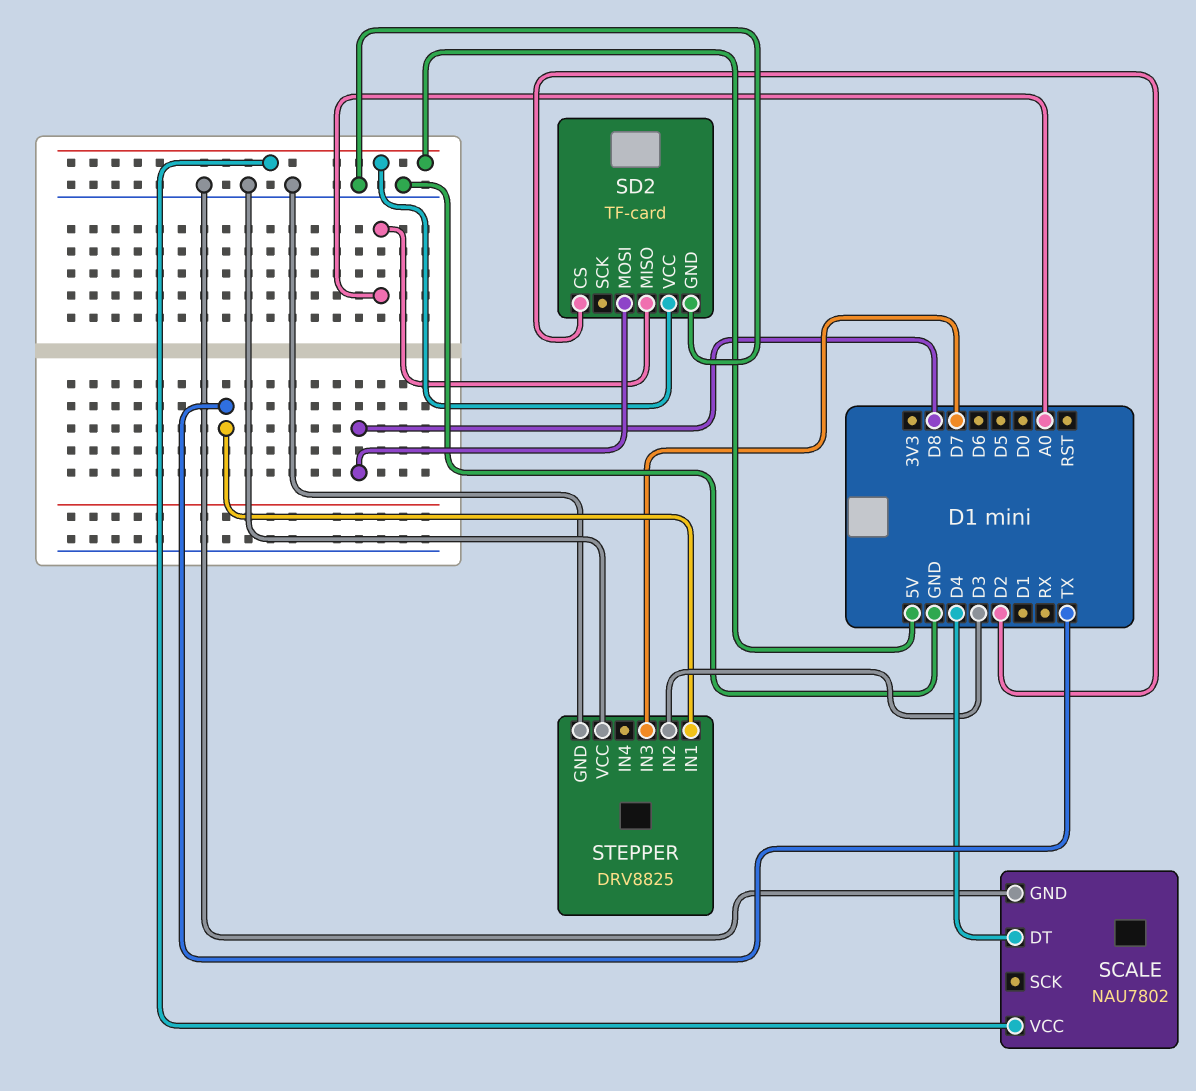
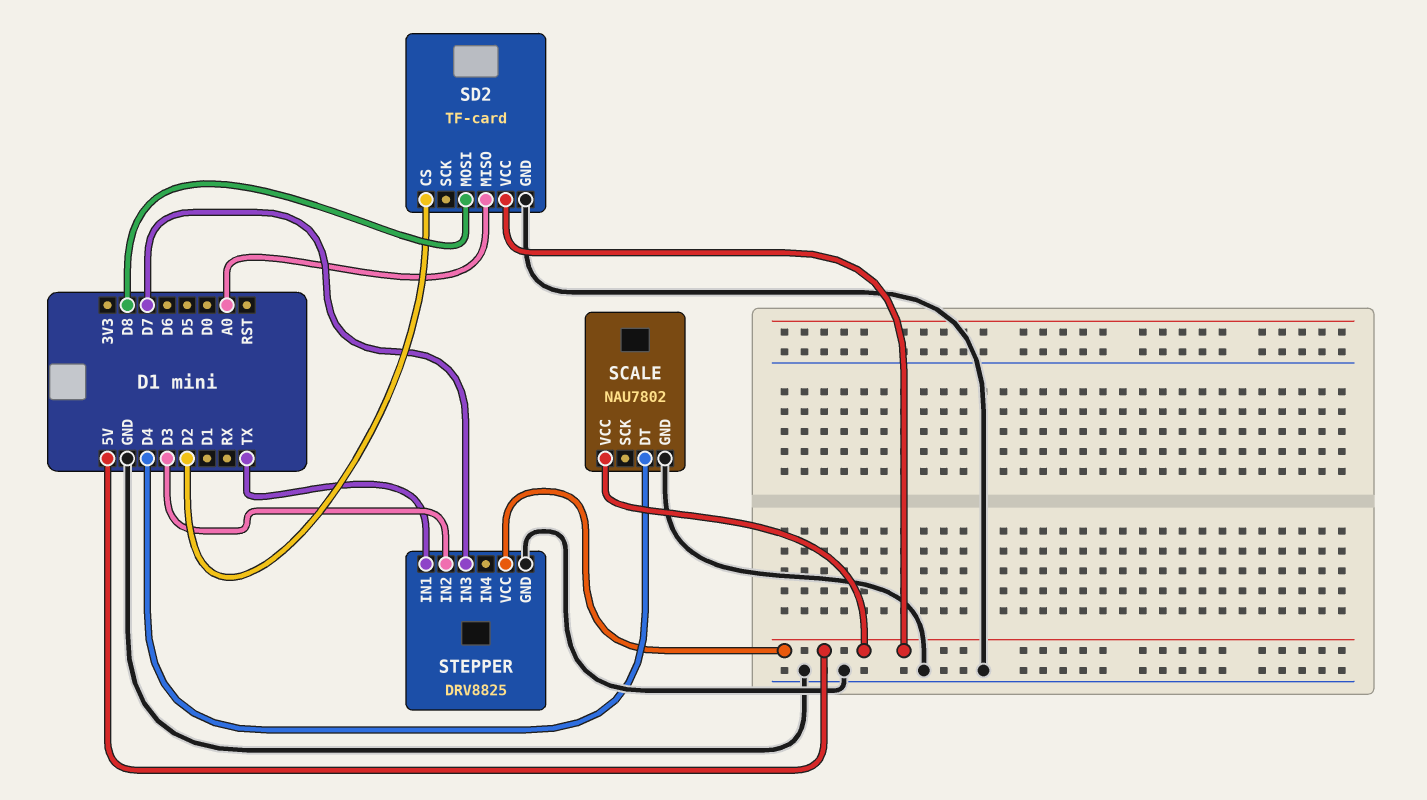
STEPPER pin VCC: GND -> 5V

